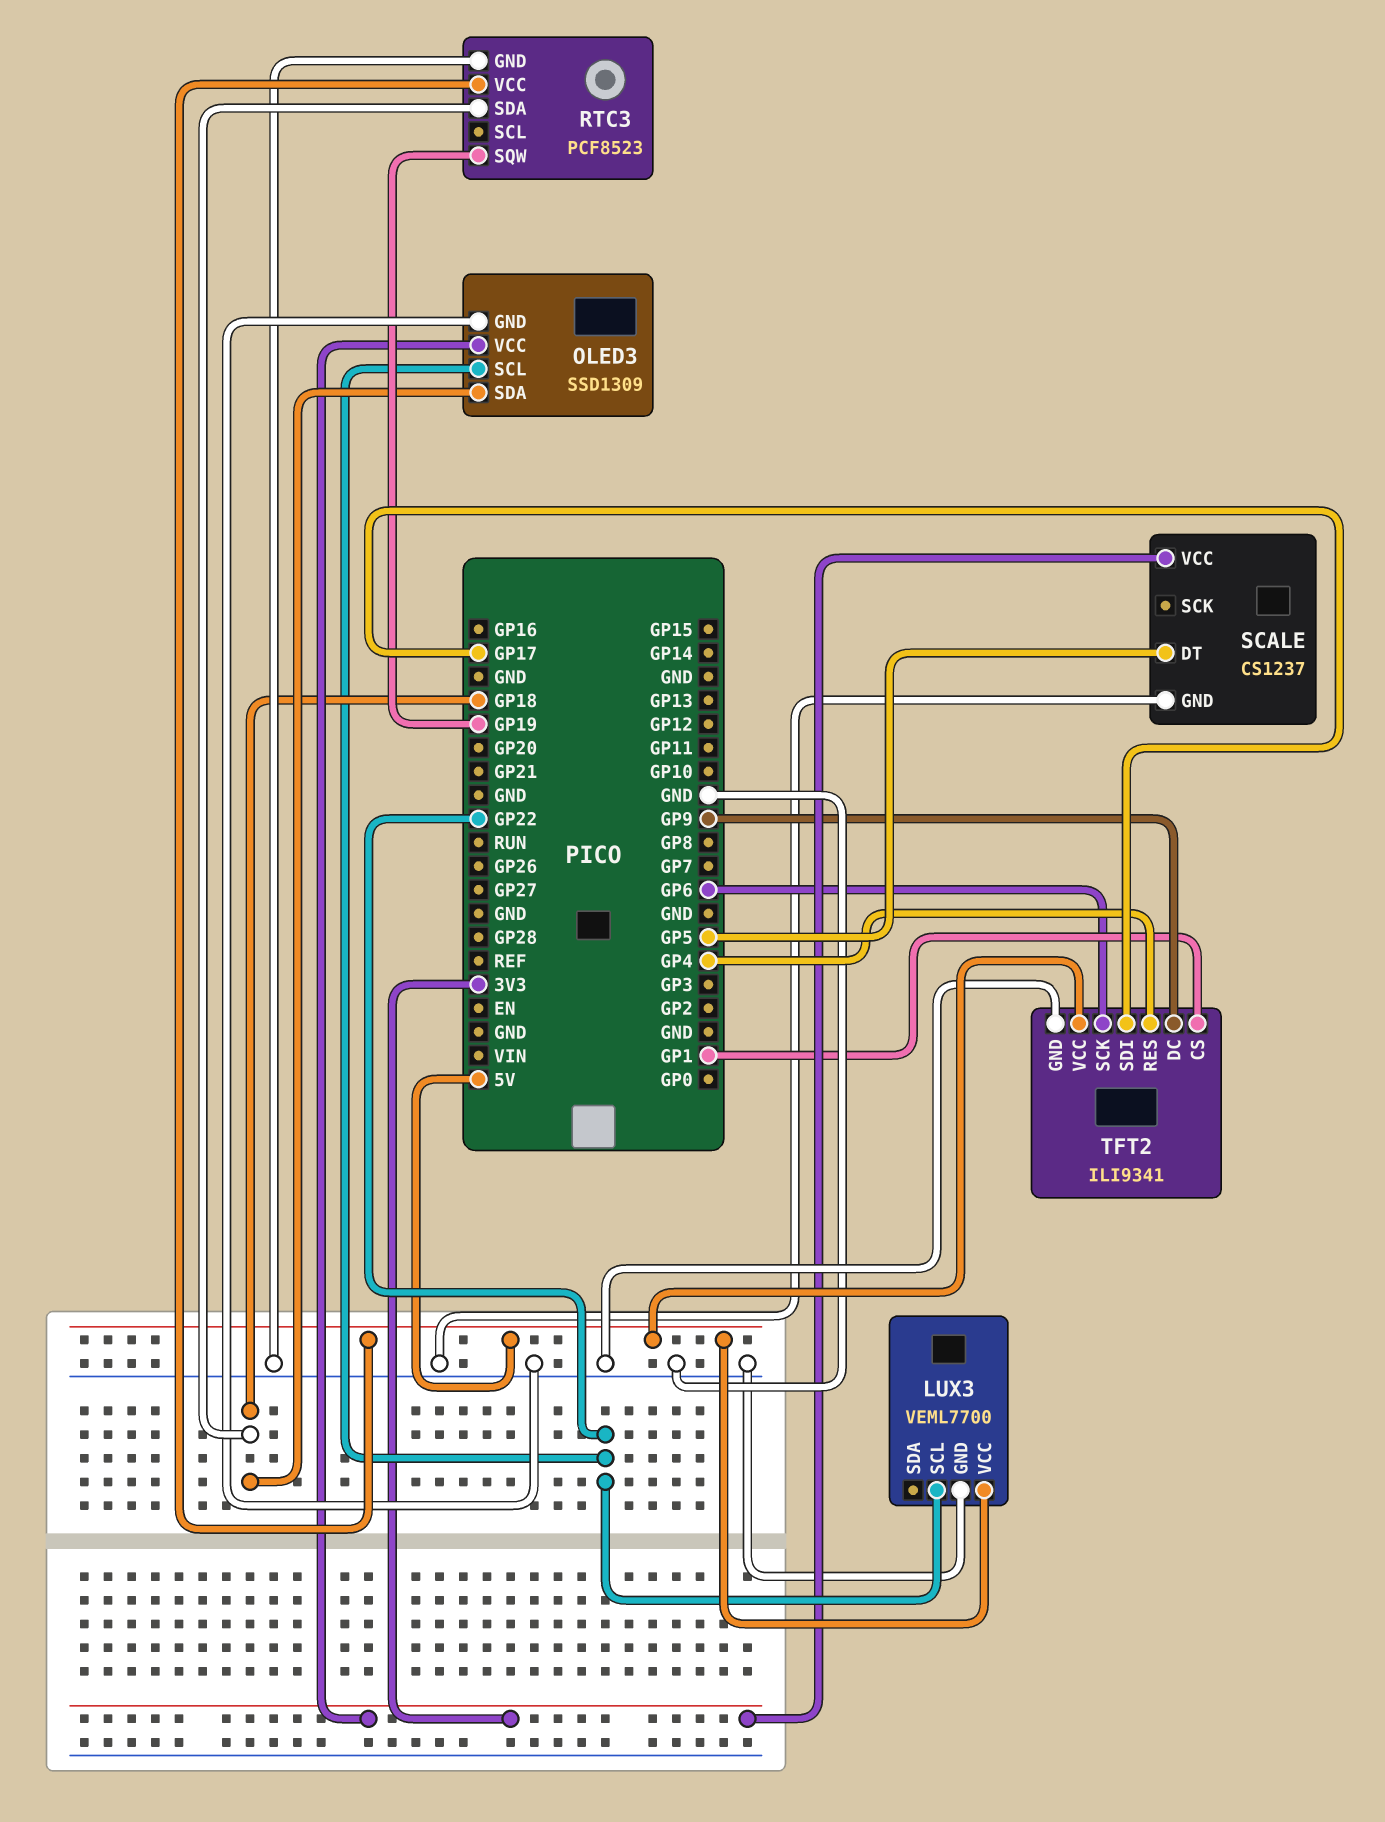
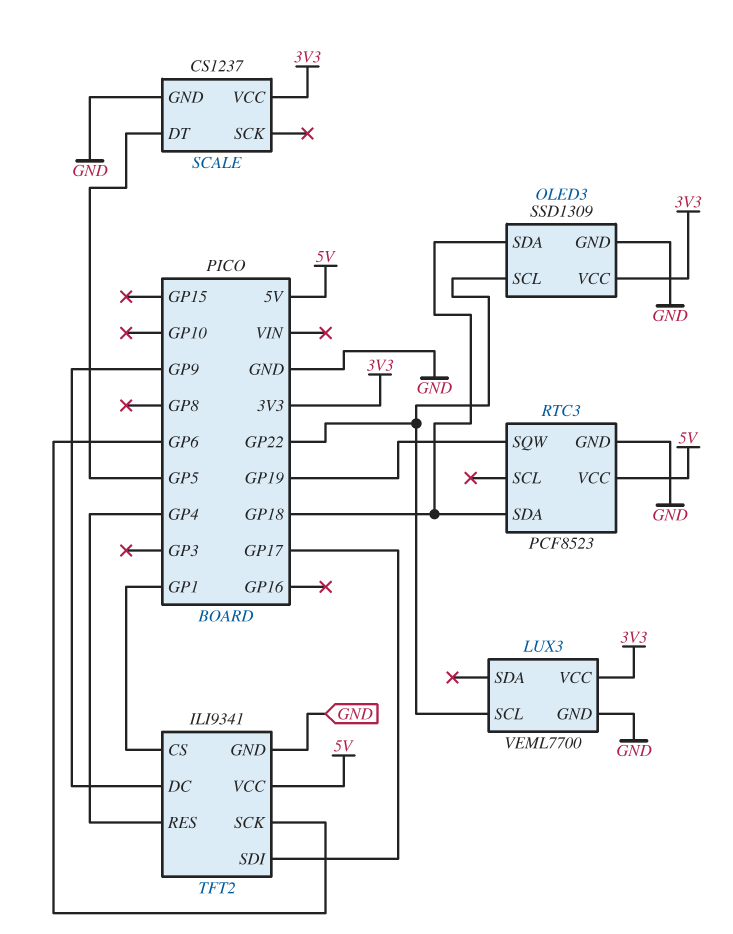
LUX3 pin VCC: 5V -> 3V3

